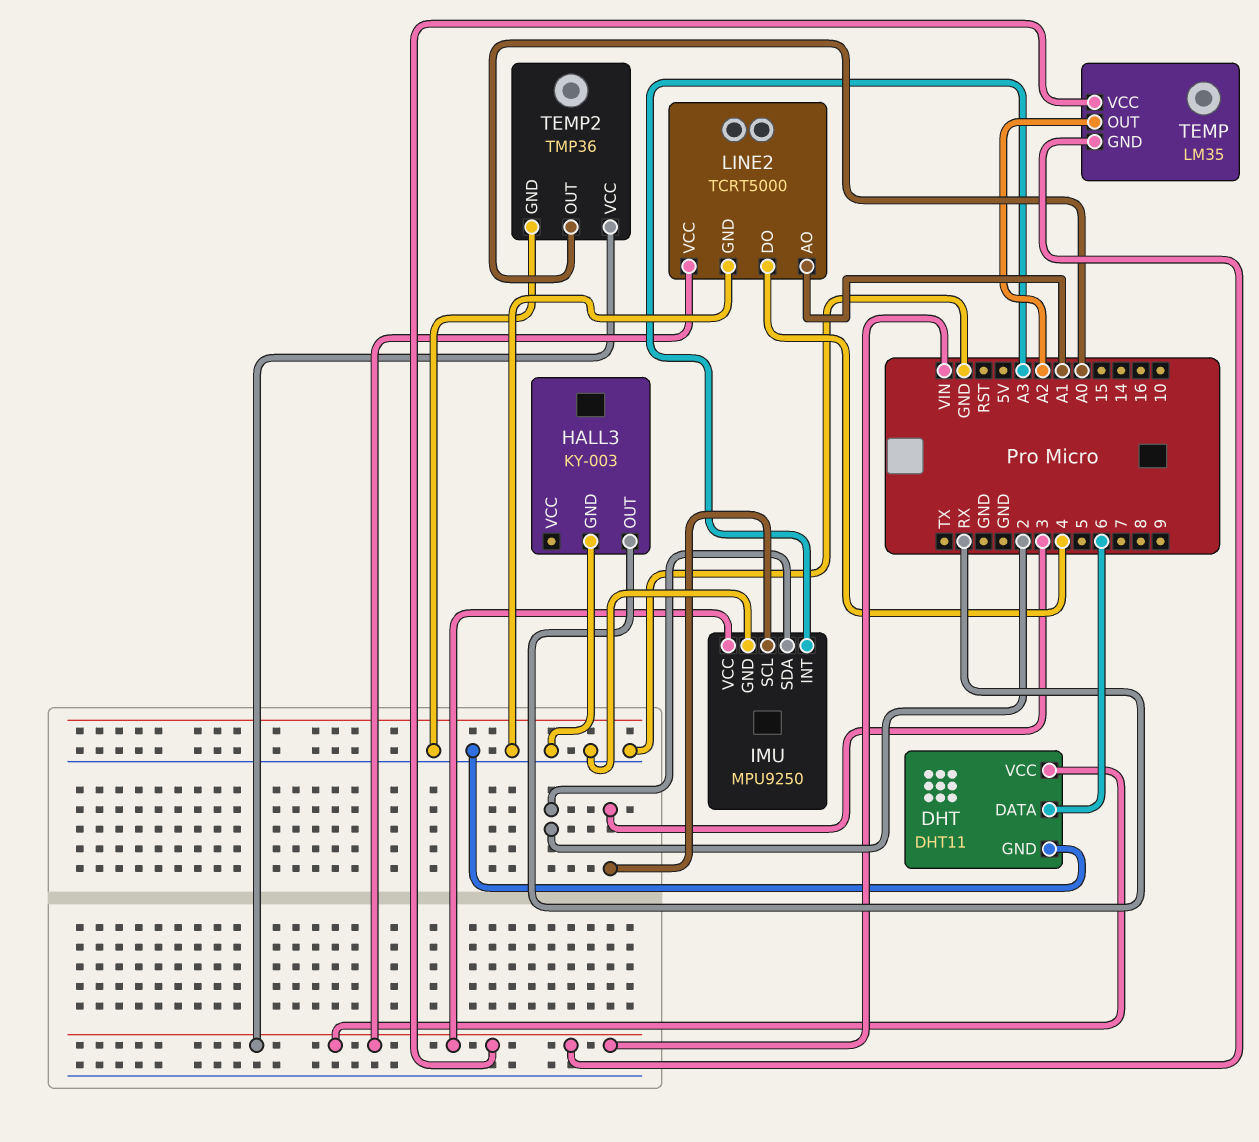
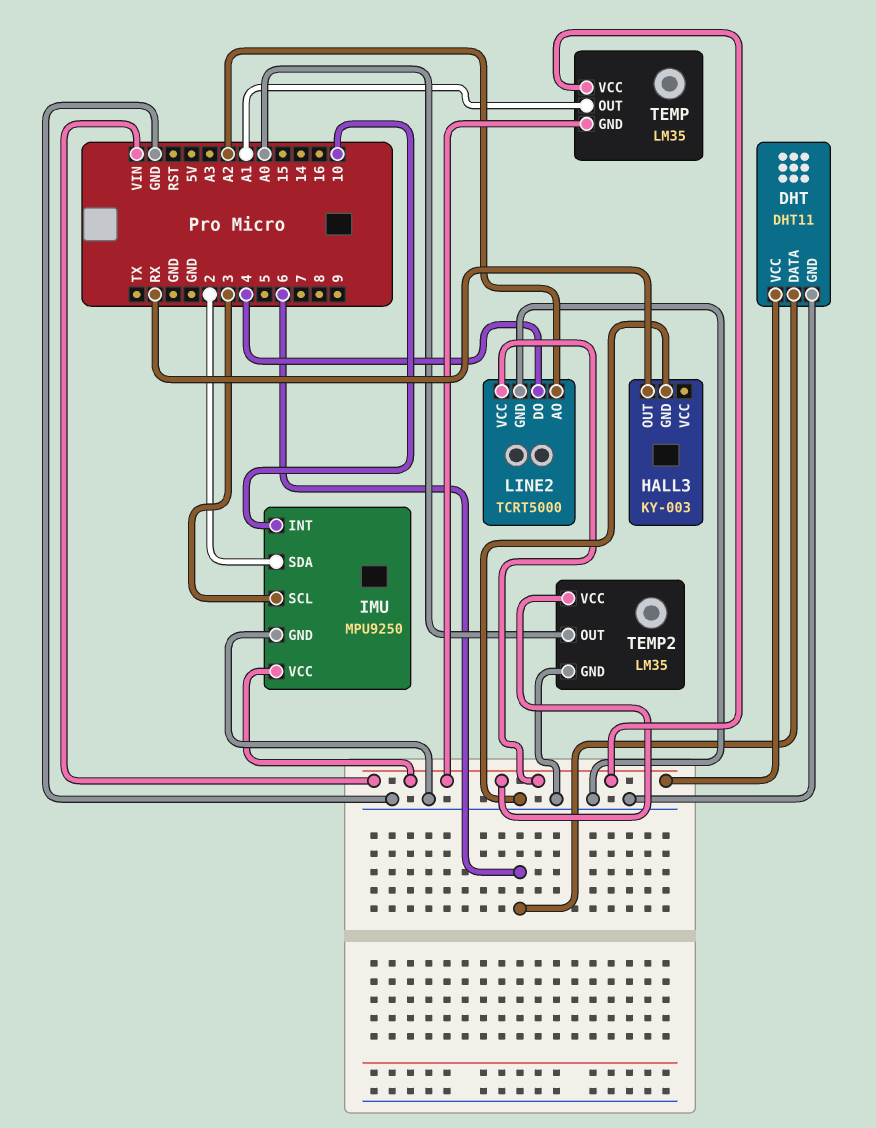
IMU pin INT: A3 -> 10
LINE2 pin AO: A1 -> A2
TEMP pin OUT: A2 -> A1
TEMP2: TMP36 -> LM35

